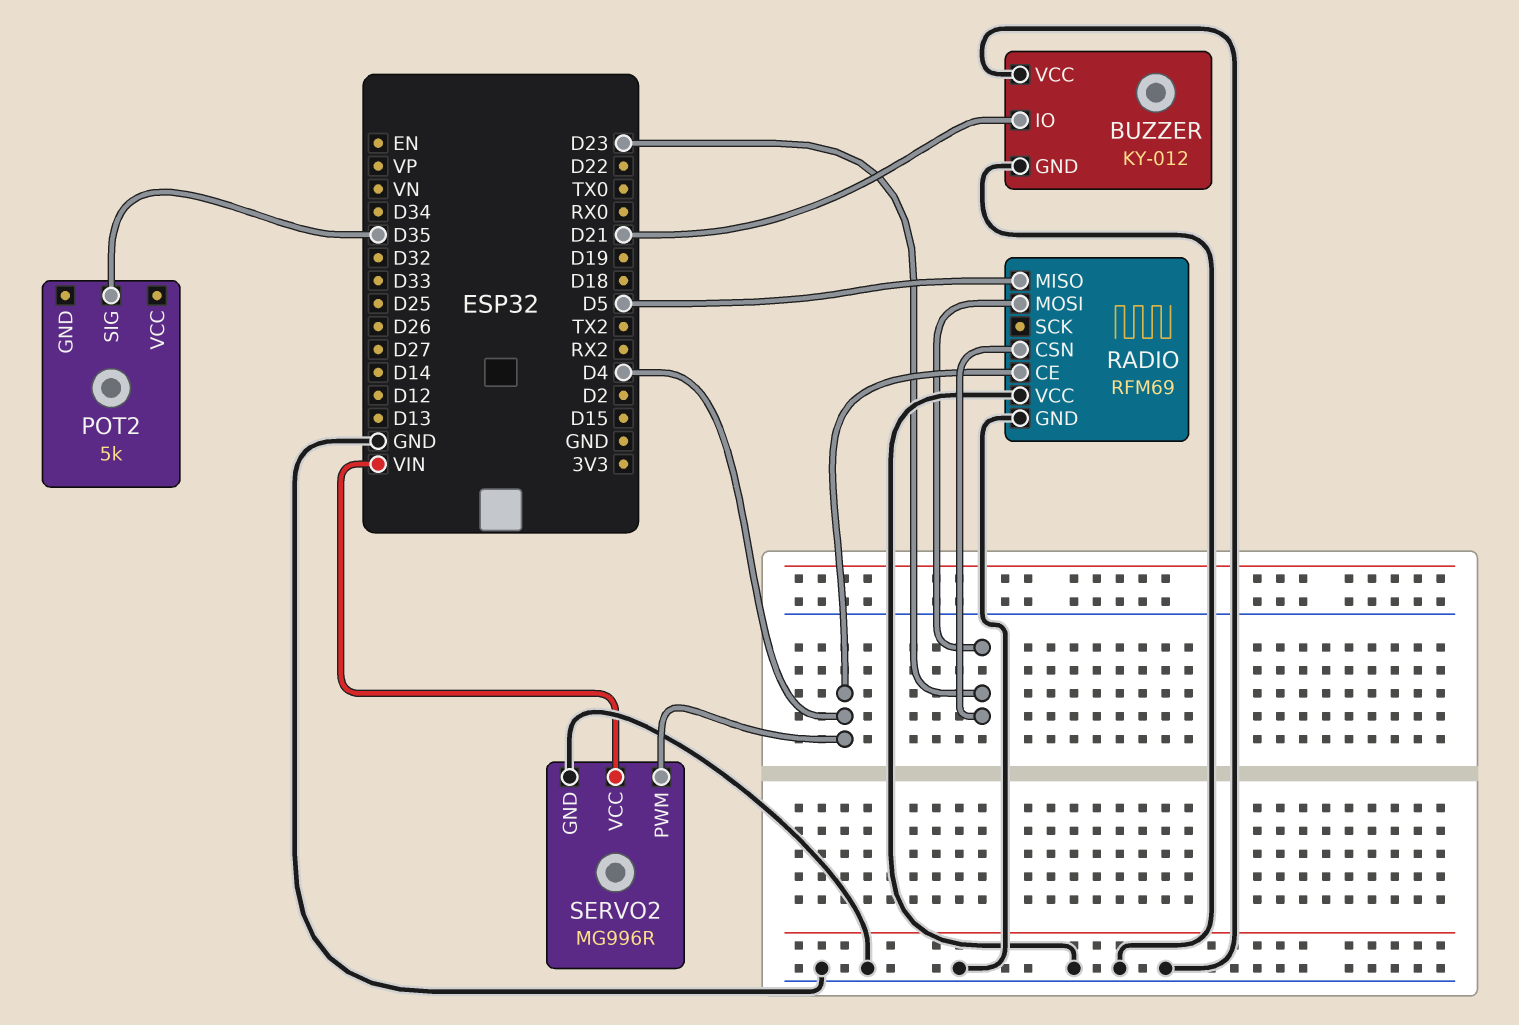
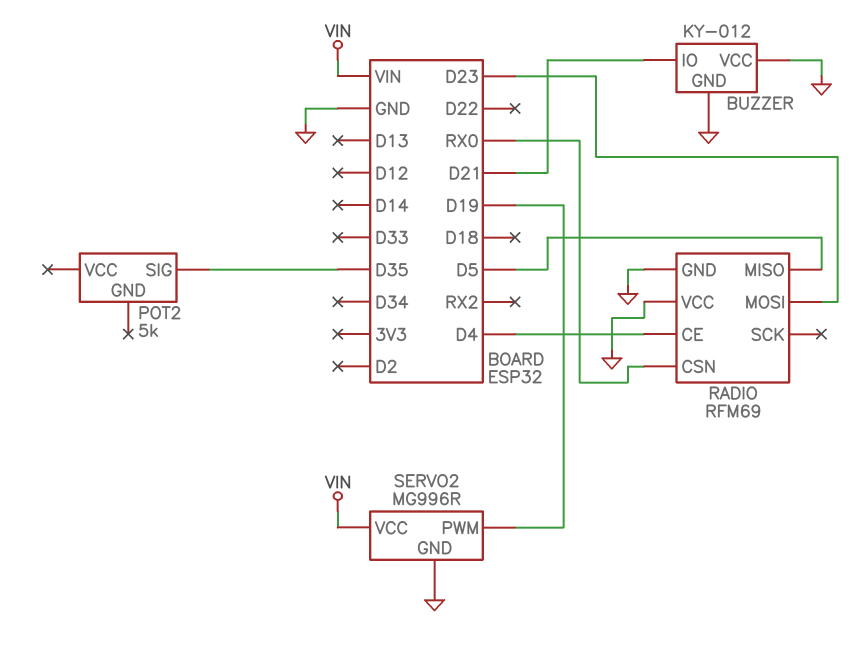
RADIO pin CSN: D23 -> RX0
SERVO2 pin PWM: D4 -> D19

